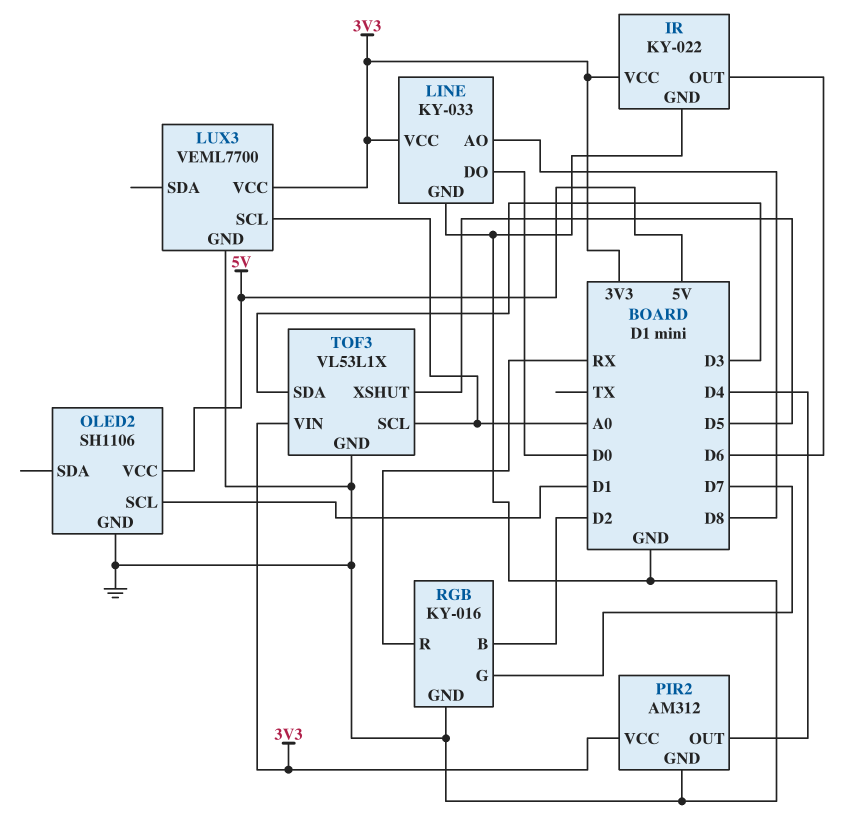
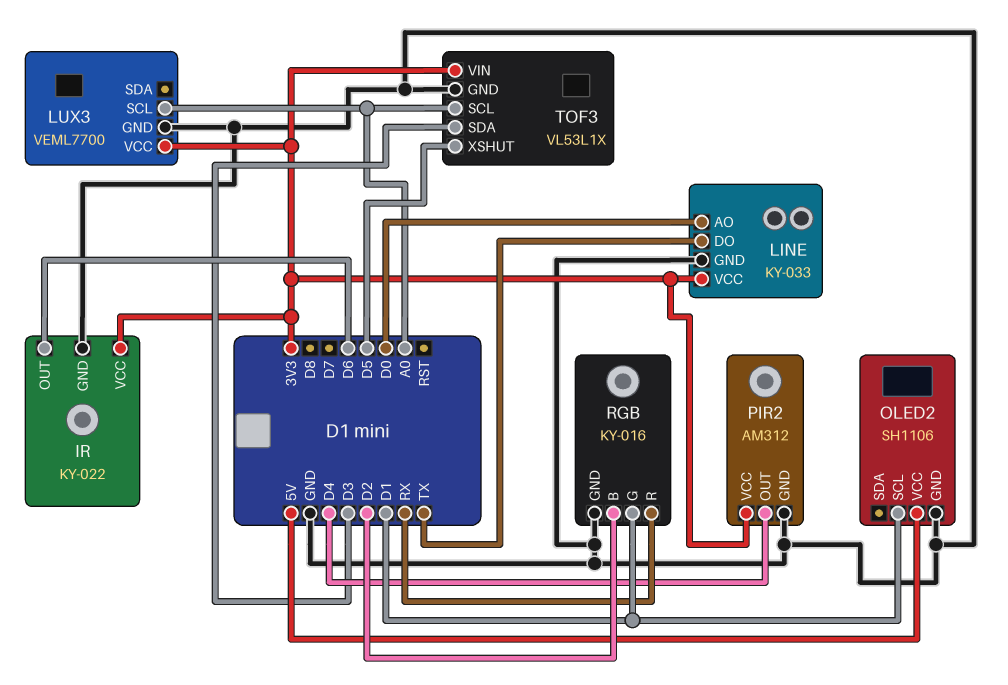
LINE pin AO: D8 -> D0
LINE pin DO: D0 -> TX
RGB pin G: D7 -> D1

